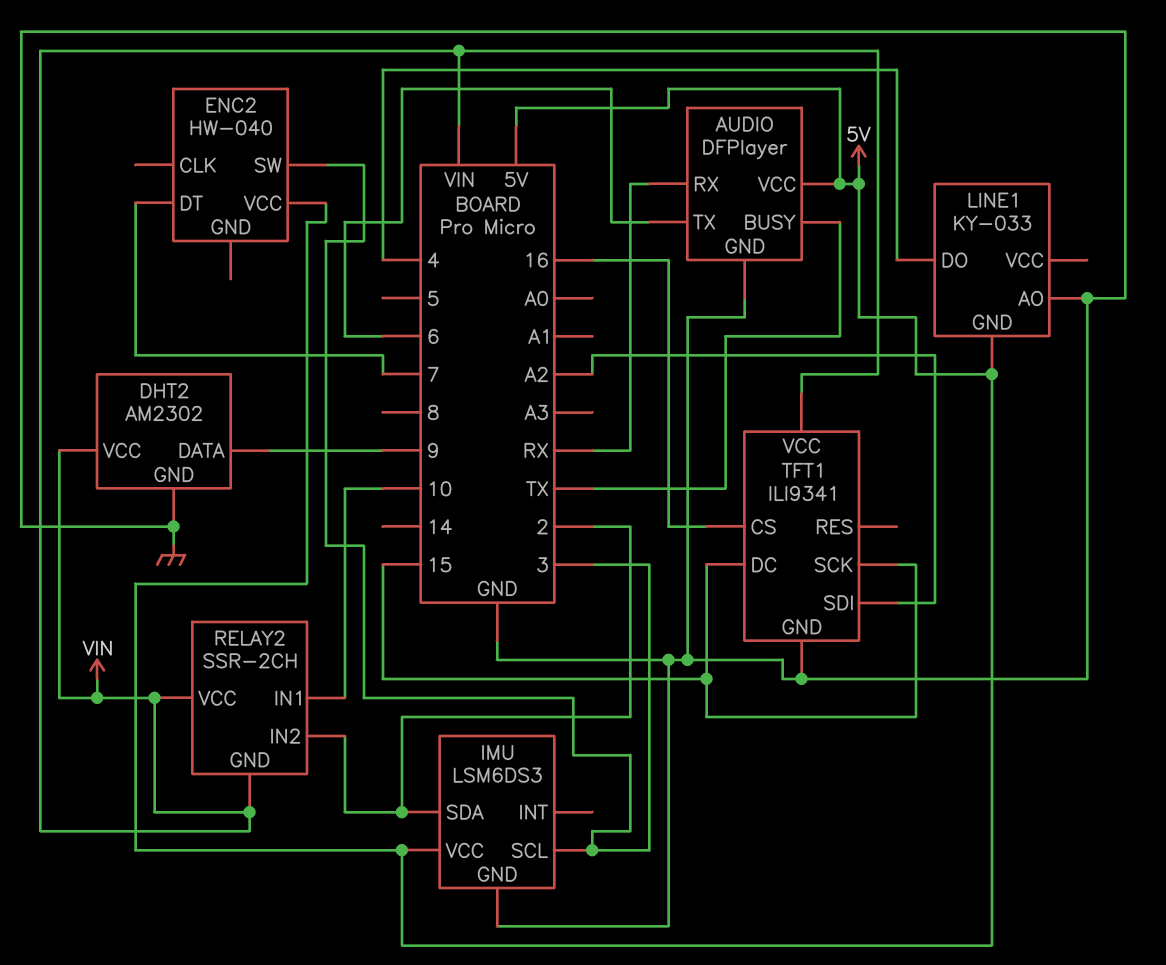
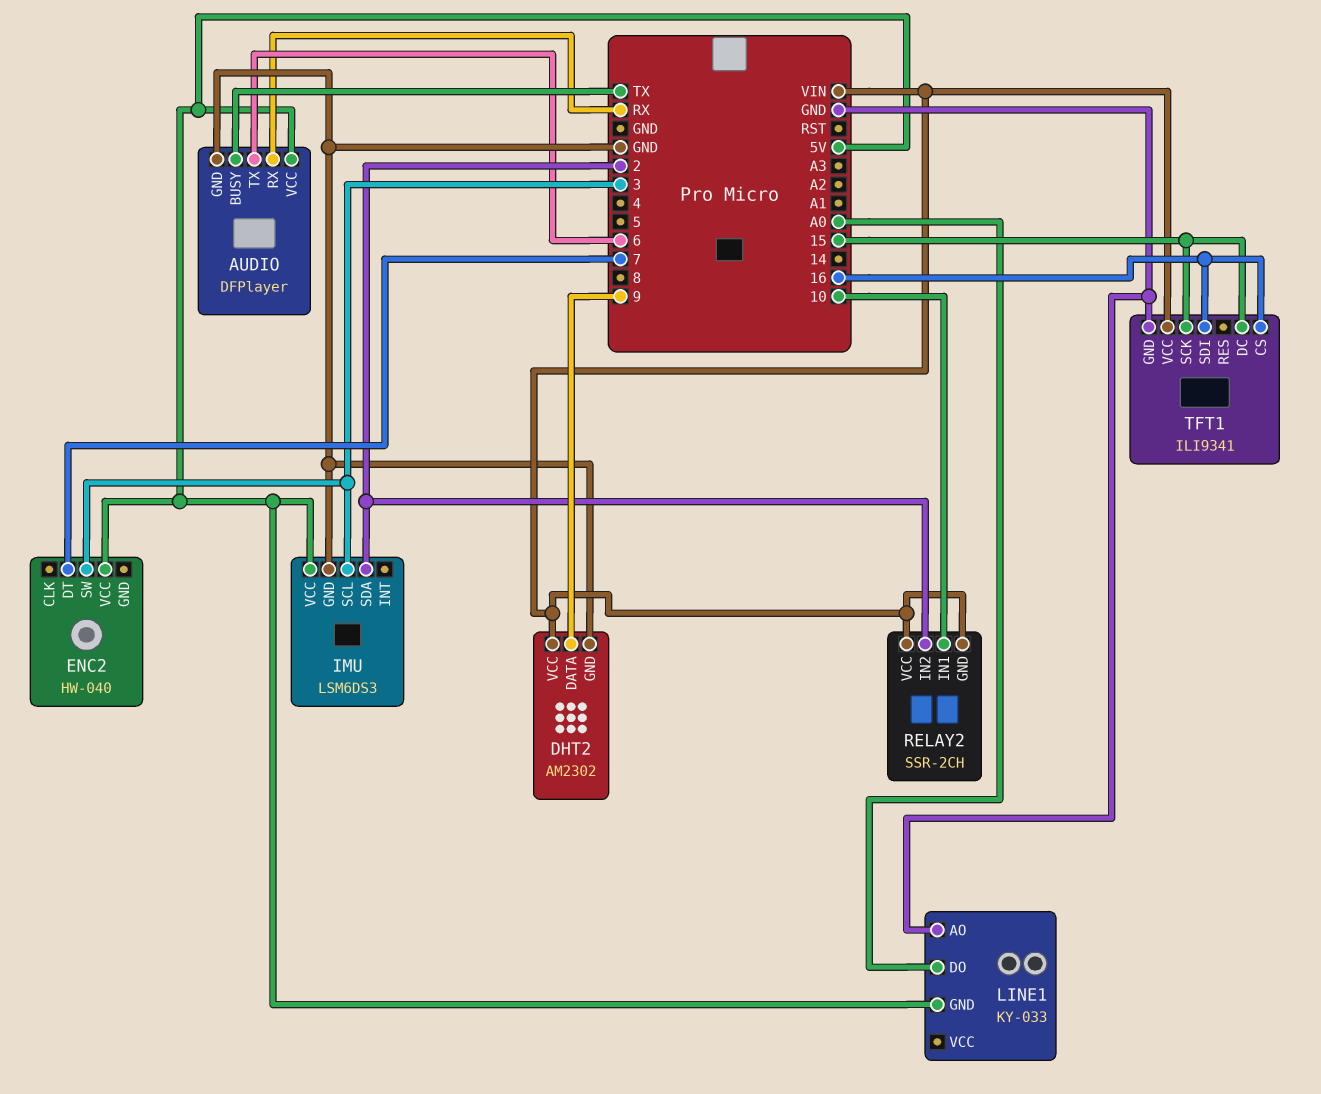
LINE1 pin DO: 4 -> A0
TFT1 pin SDI: A2 -> 16

